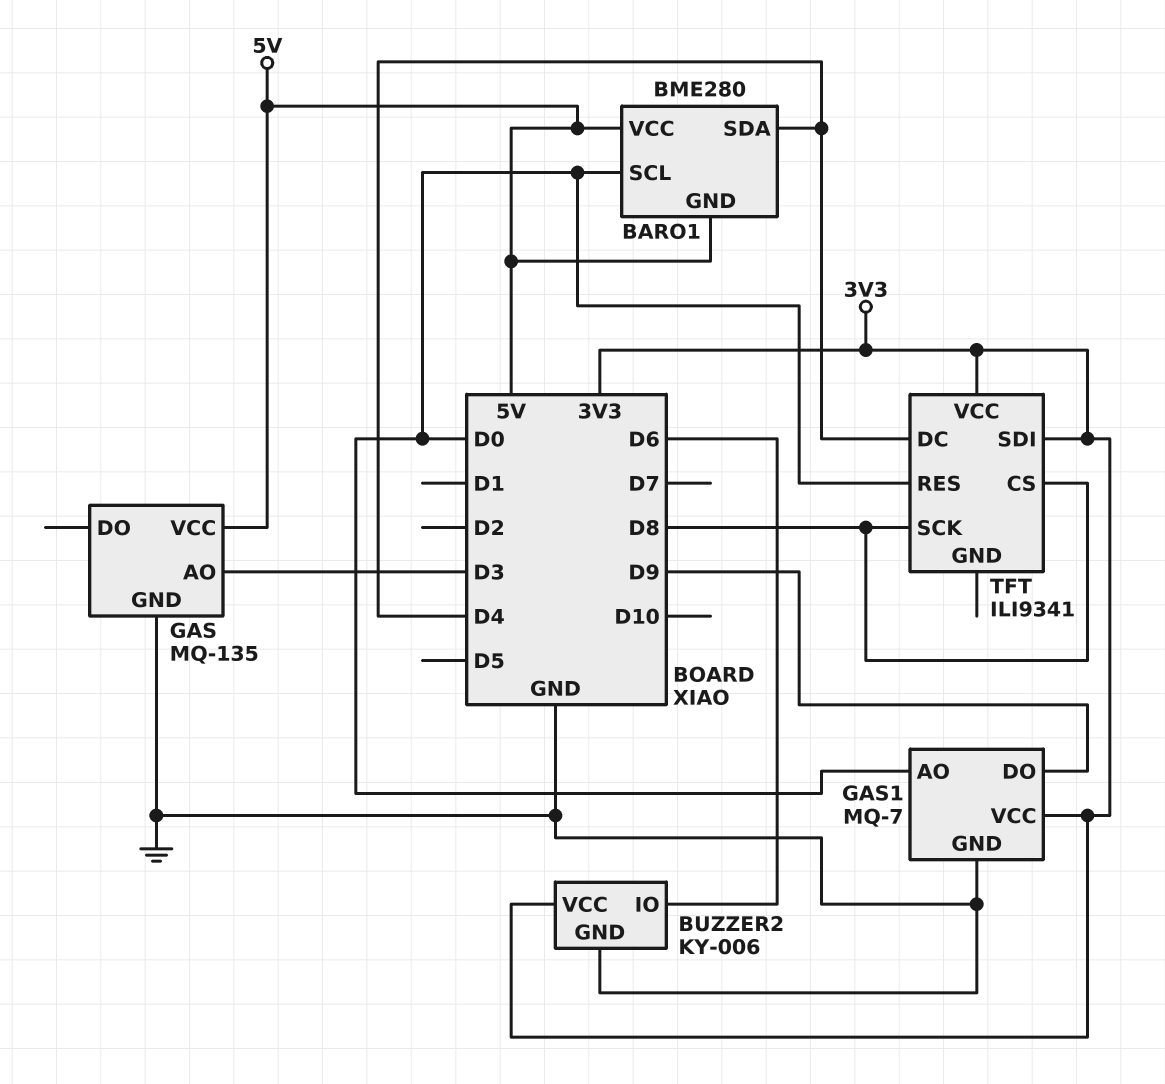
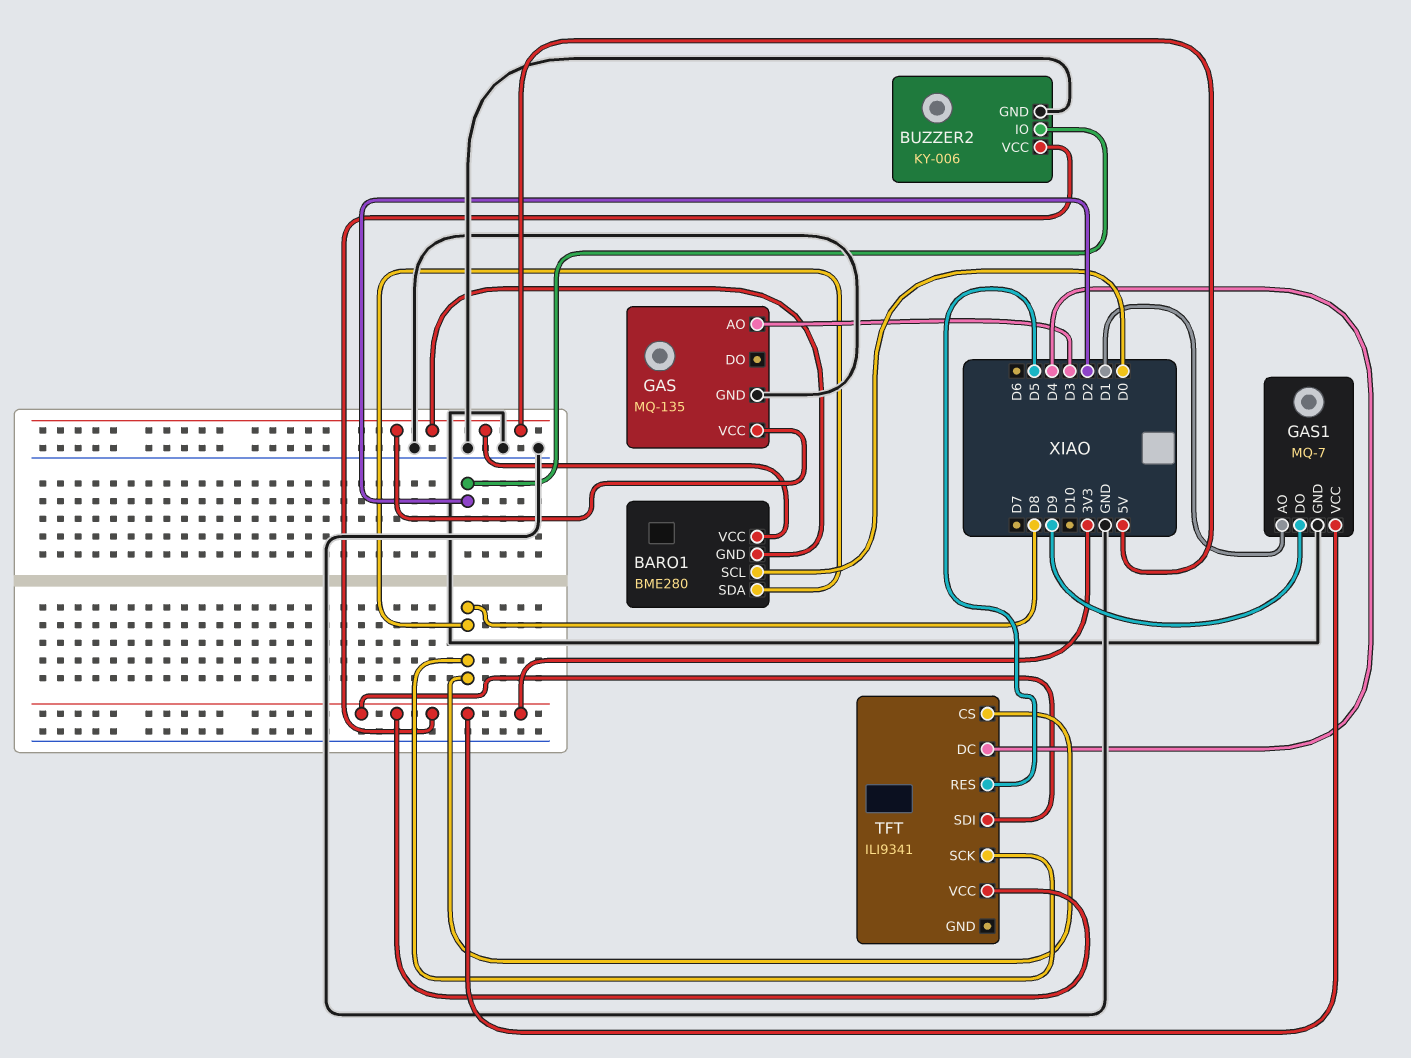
BARO1 pin SDA: D4 -> D8
BUZZER2 pin IO: D6 -> D2
GAS1 pin AO: D0 -> D1
TFT pin RES: D0 -> D5

